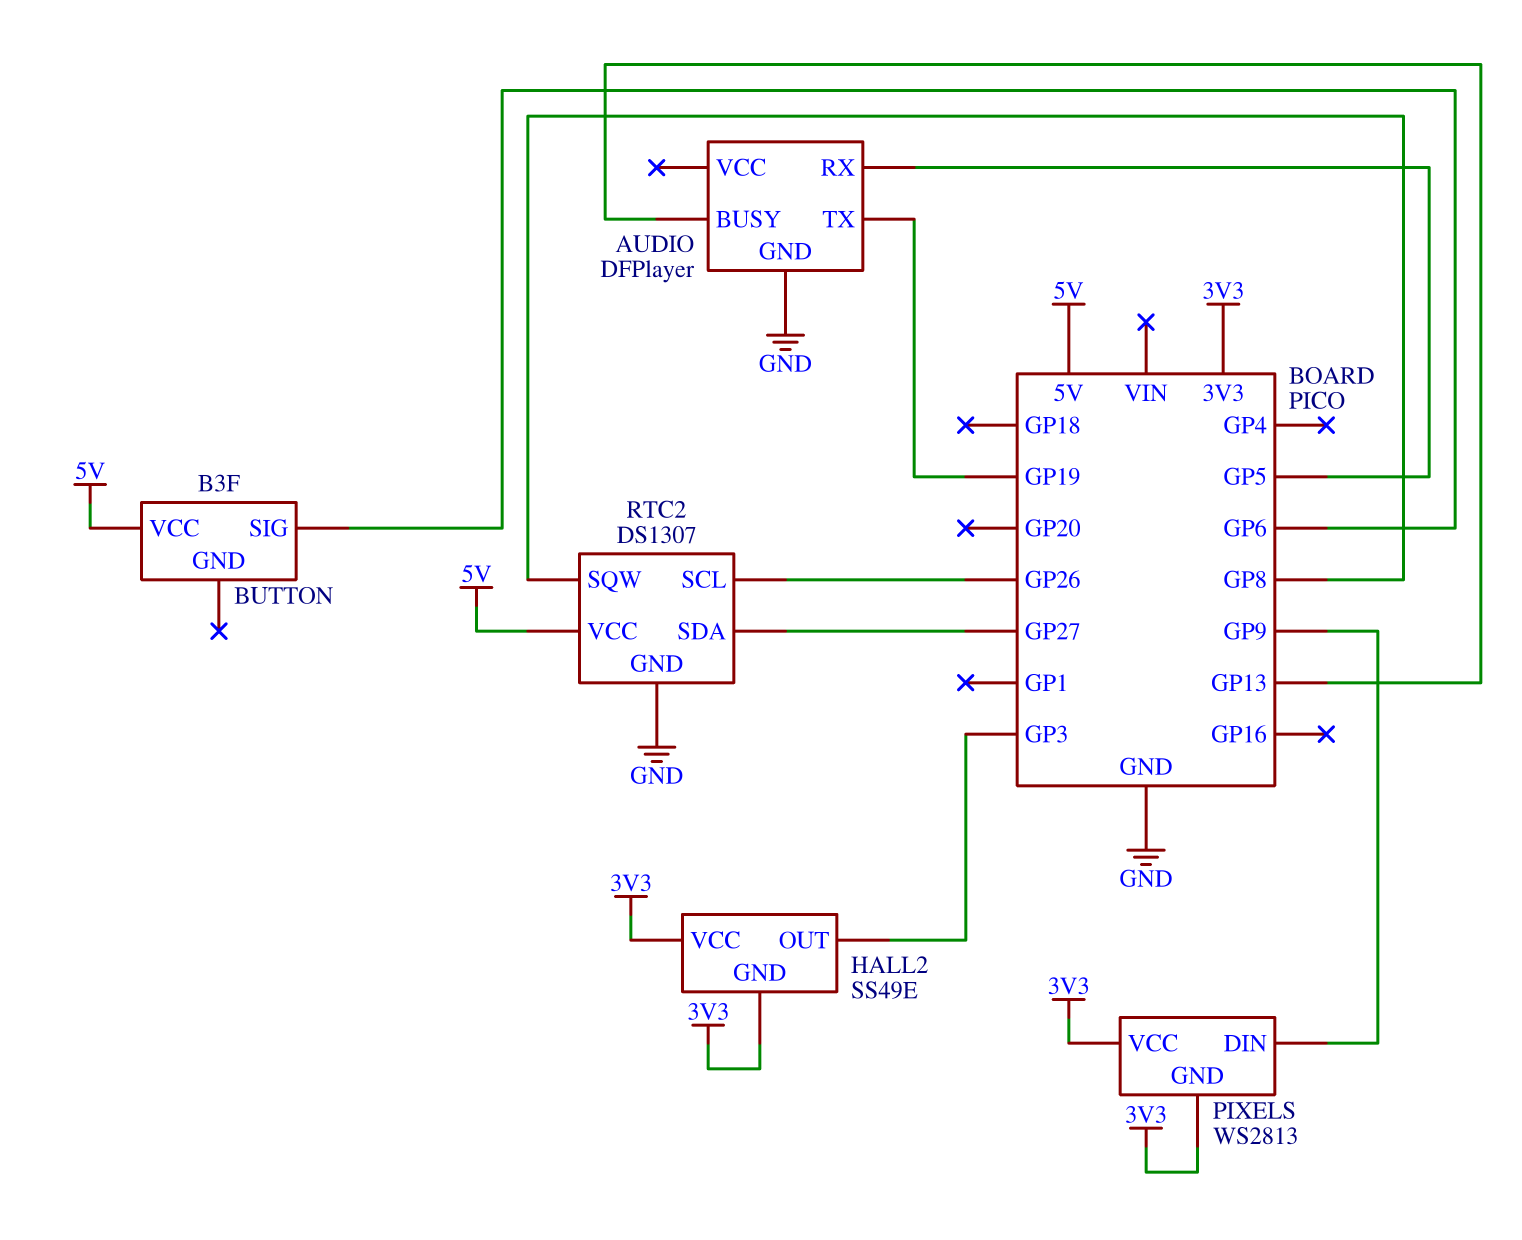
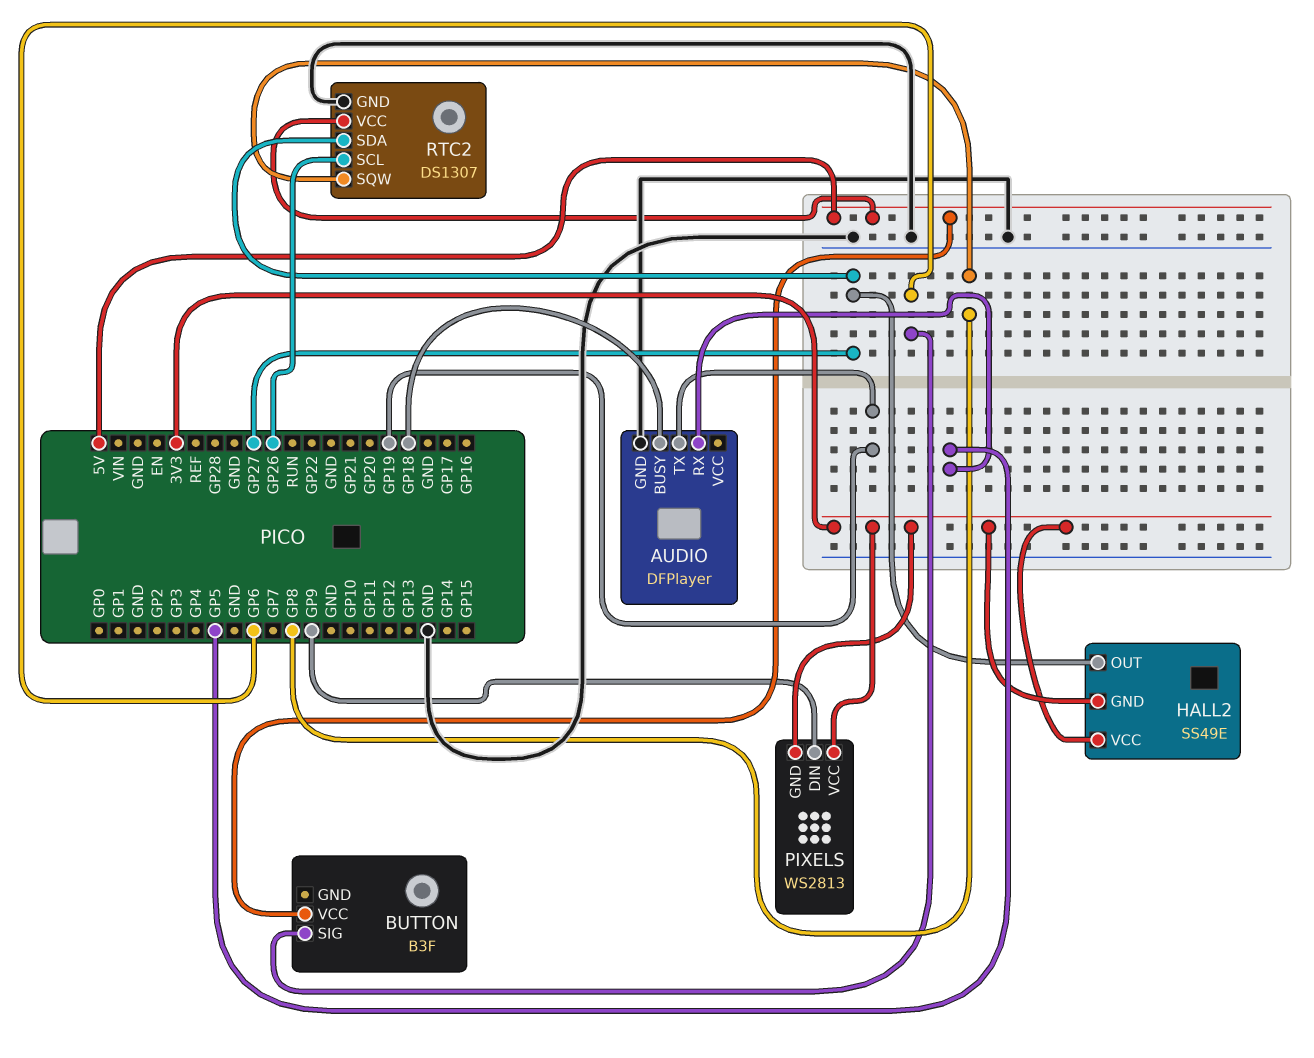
AUDIO pin BUSY: GP13 -> GP18
HALL2 pin OUT: GP3 -> GP27

